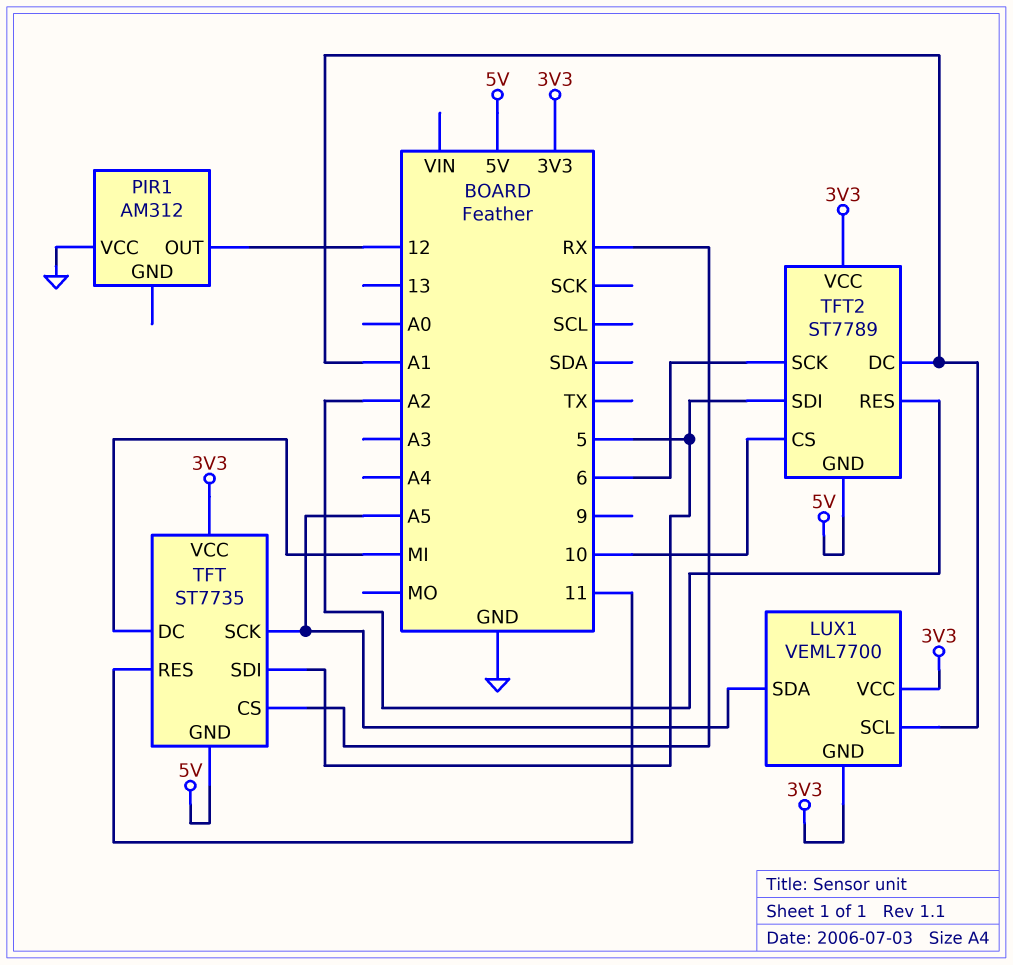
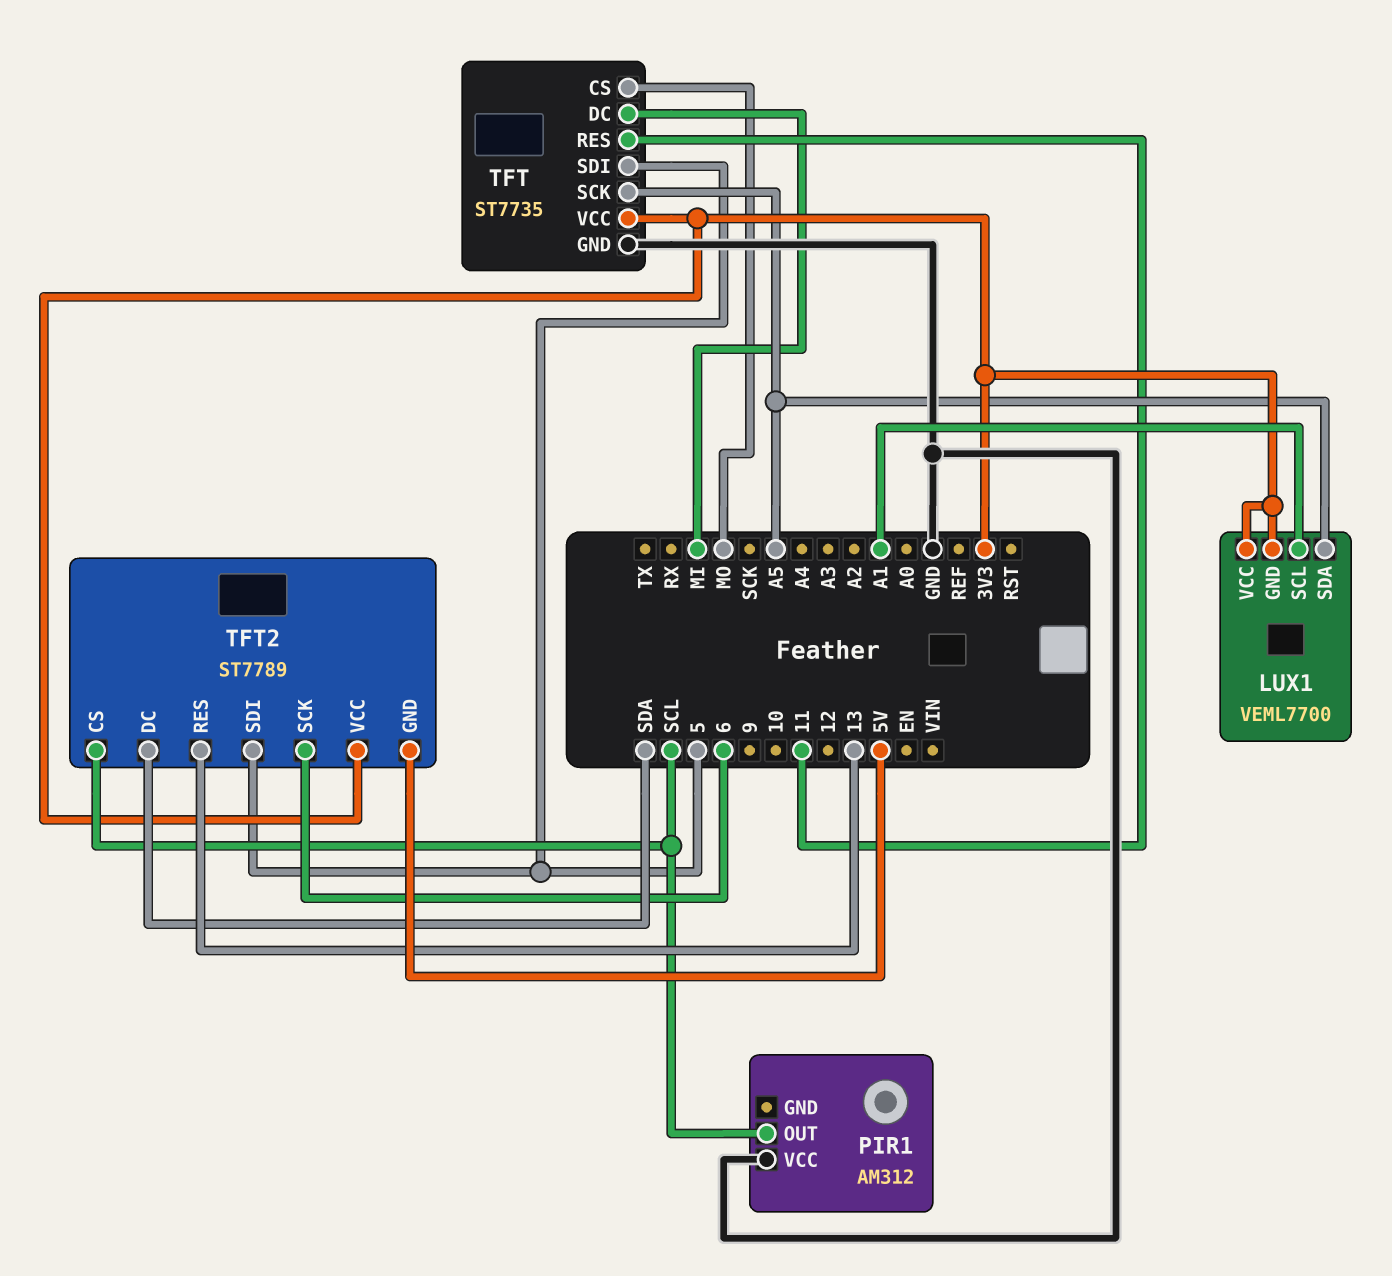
PIR1 pin OUT: 12 -> SCL
TFT pin CS: RX -> MO
TFT pin GND: 5V -> GND
TFT2 pin CS: 10 -> SCL
TFT2 pin DC: A1 -> SDA
TFT2 pin RES: A2 -> 13

